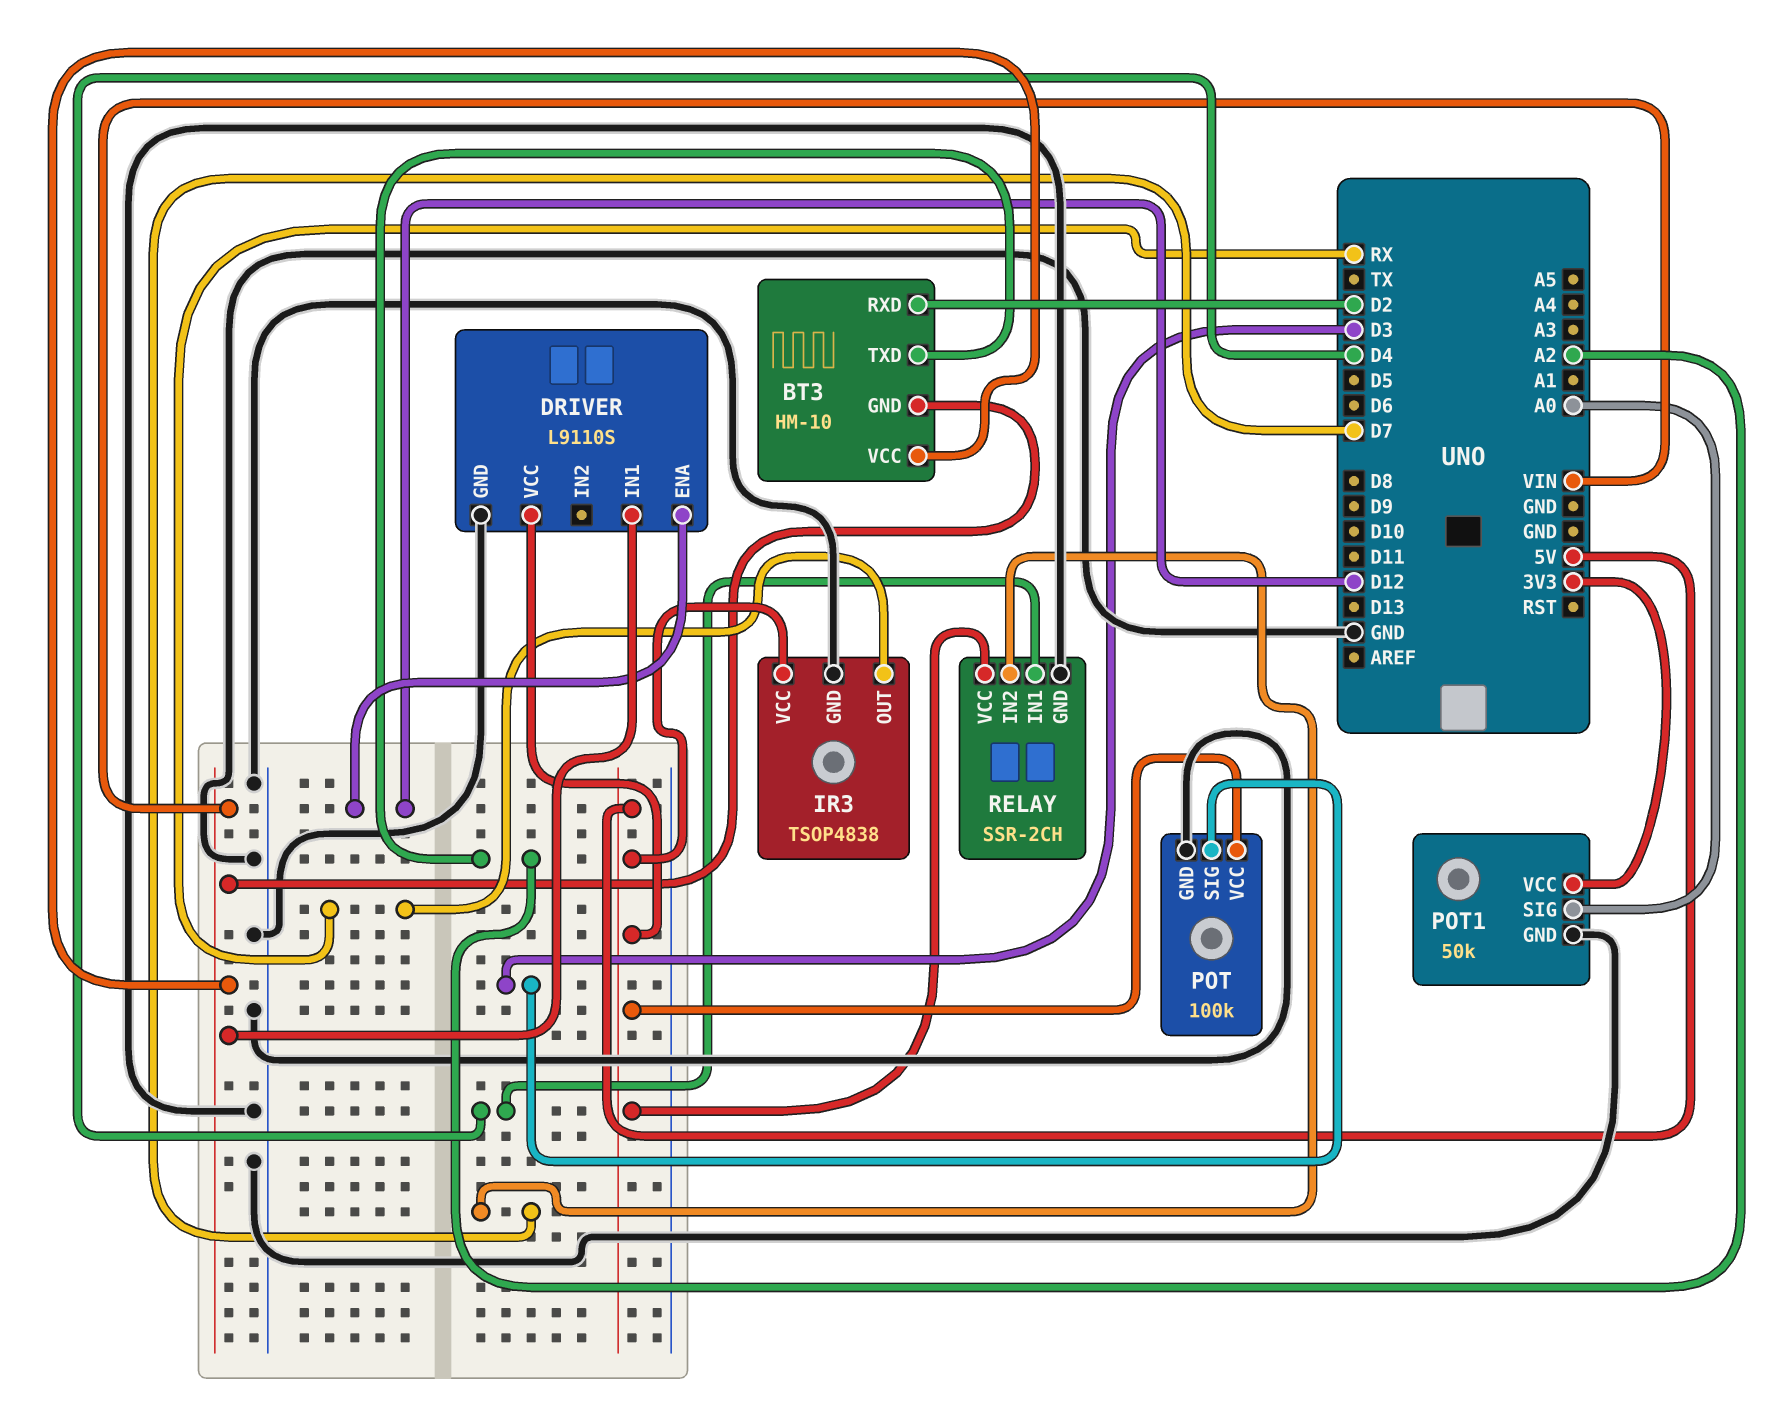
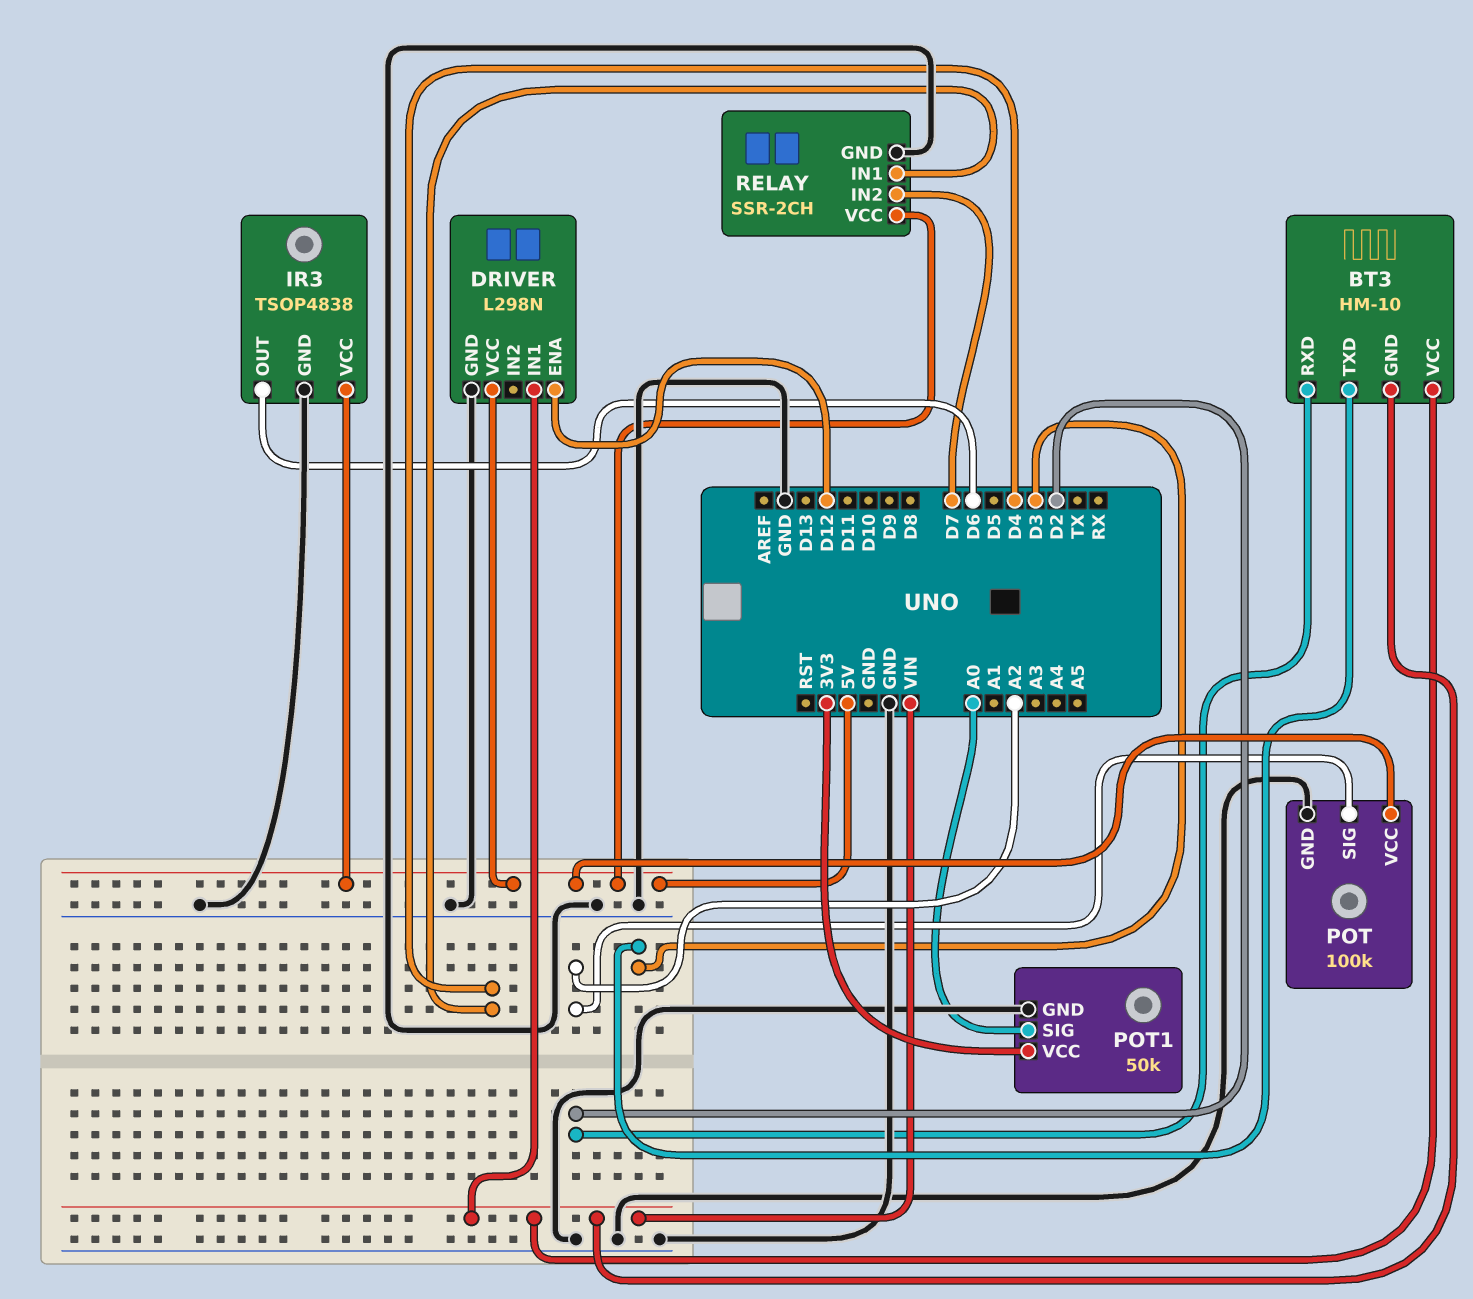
BT3 pin TXD: A2 -> D3
DRIVER: L9110S -> L298N
IR3 pin OUT: RX -> D6
POT pin SIG: D3 -> A2

